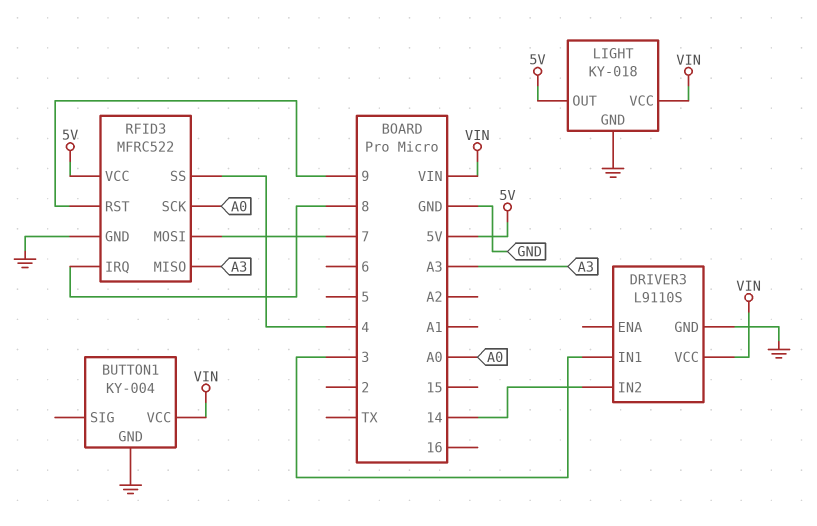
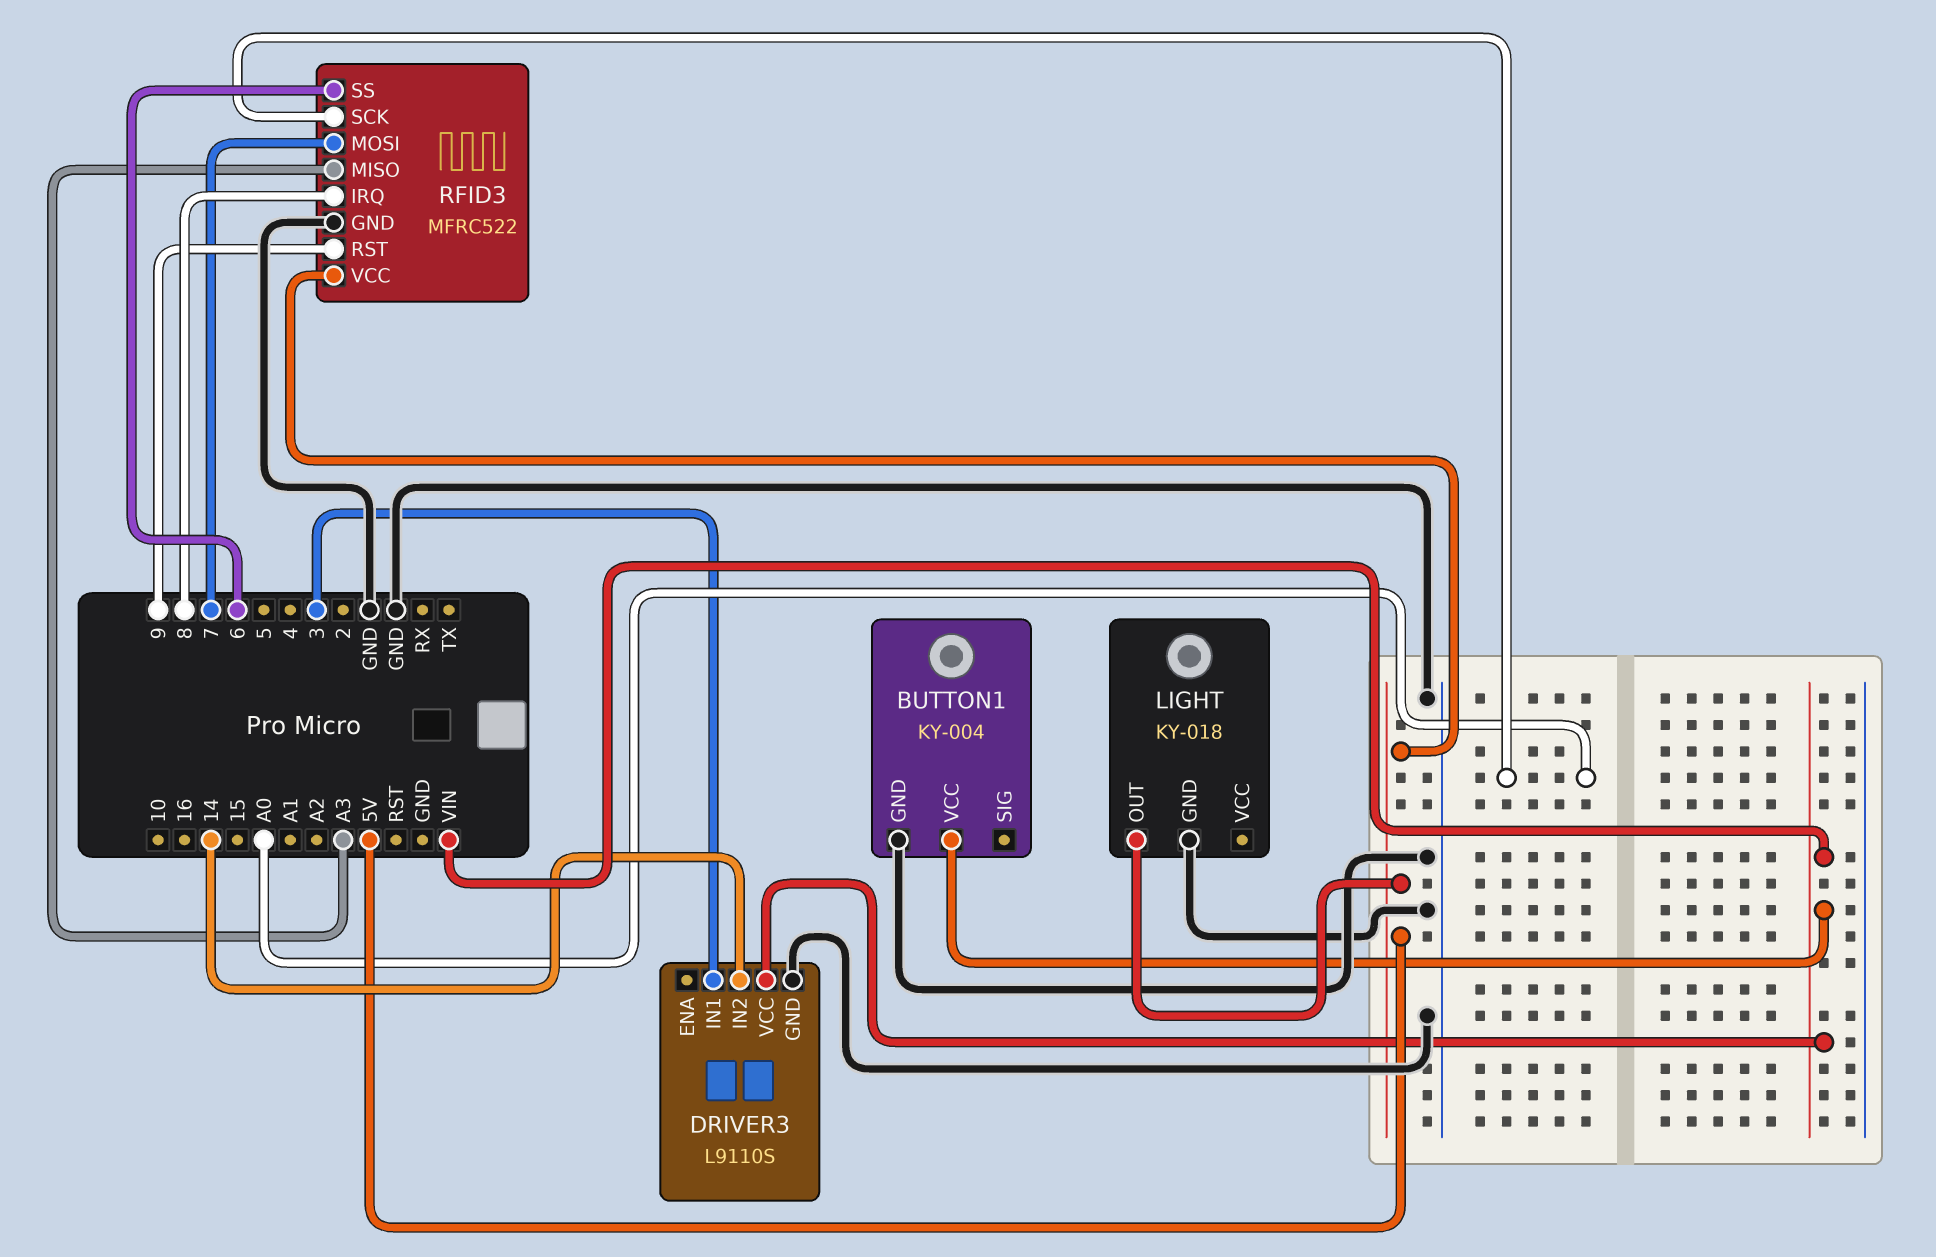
LIGHT pin VCC: VIN -> none
RFID3 pin SS: 4 -> 6

